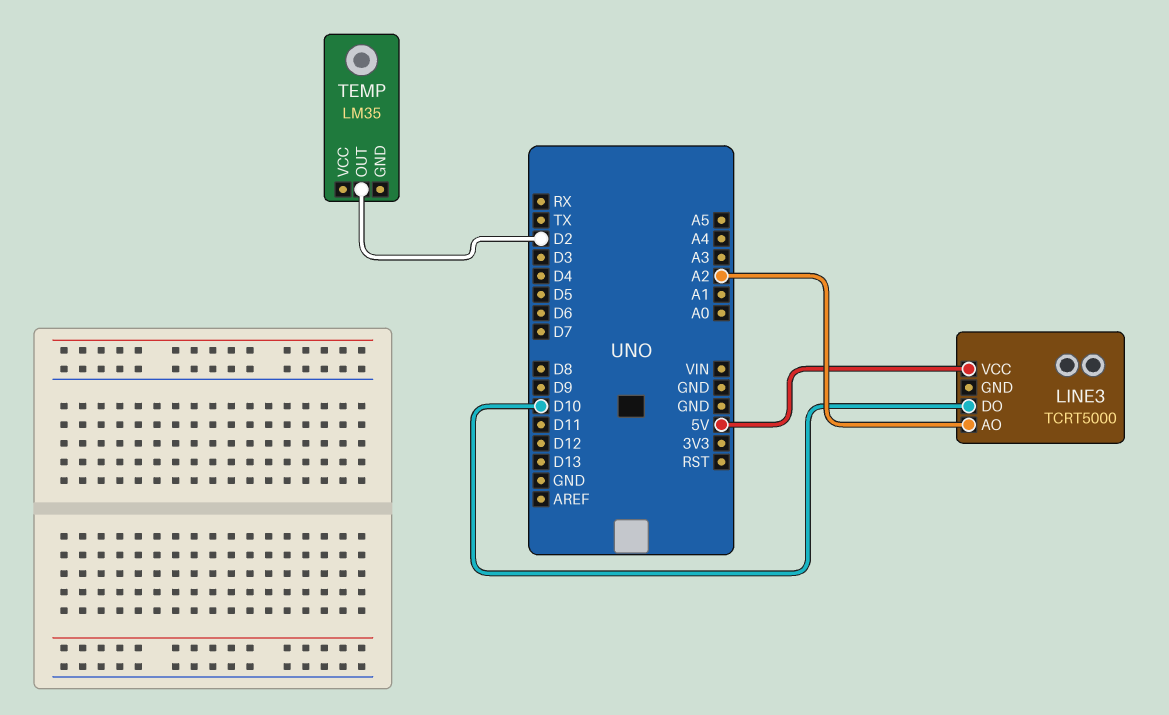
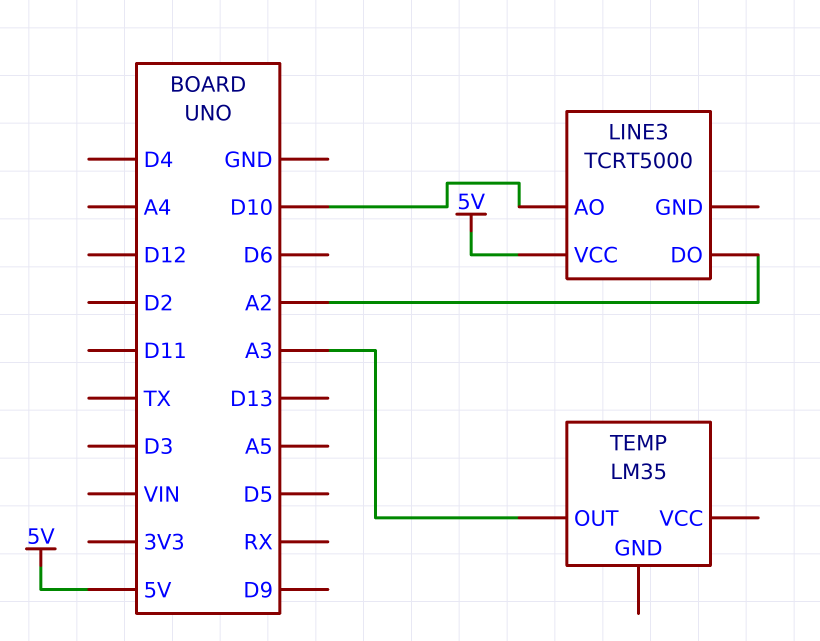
LINE3 pin AO: A2 -> D10
LINE3 pin DO: D10 -> A2
TEMP pin OUT: D2 -> A3

